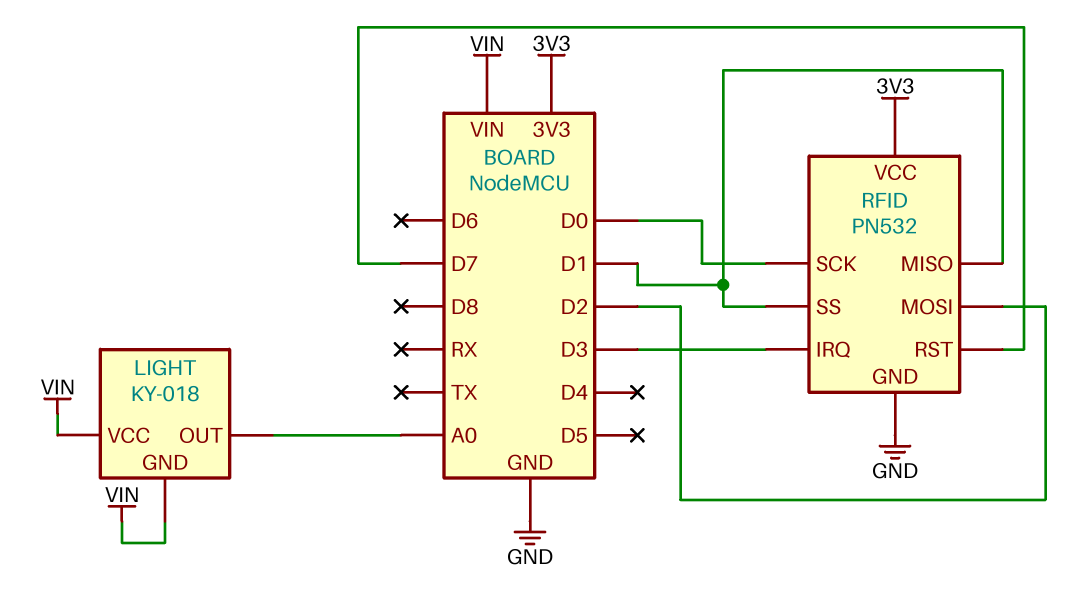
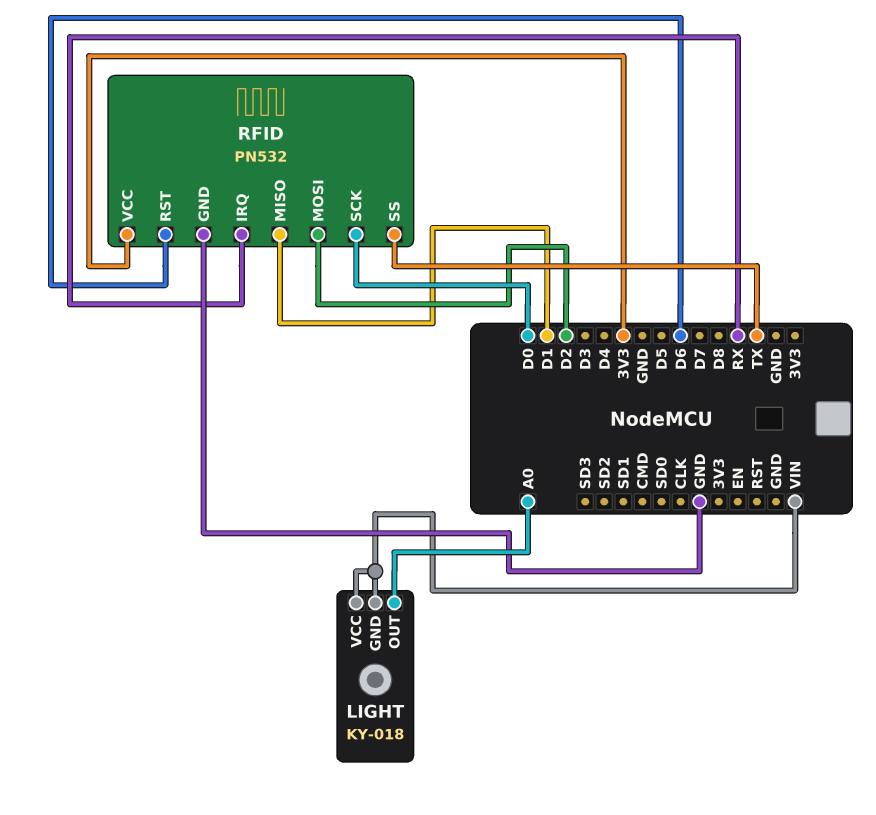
RFID pin IRQ: D3 -> RX
RFID pin RST: D7 -> D6
RFID pin SS: D1 -> TX

